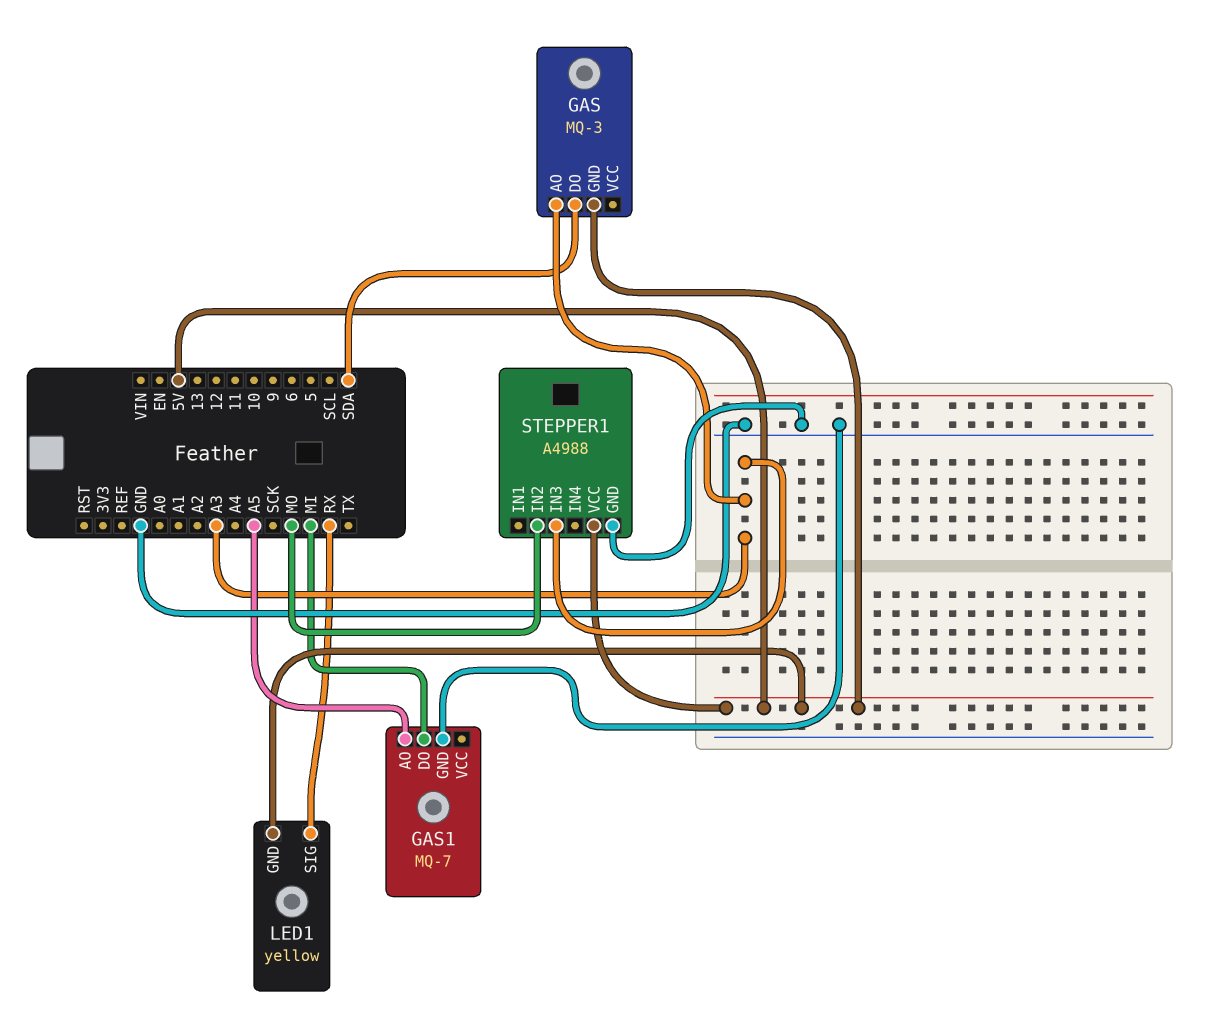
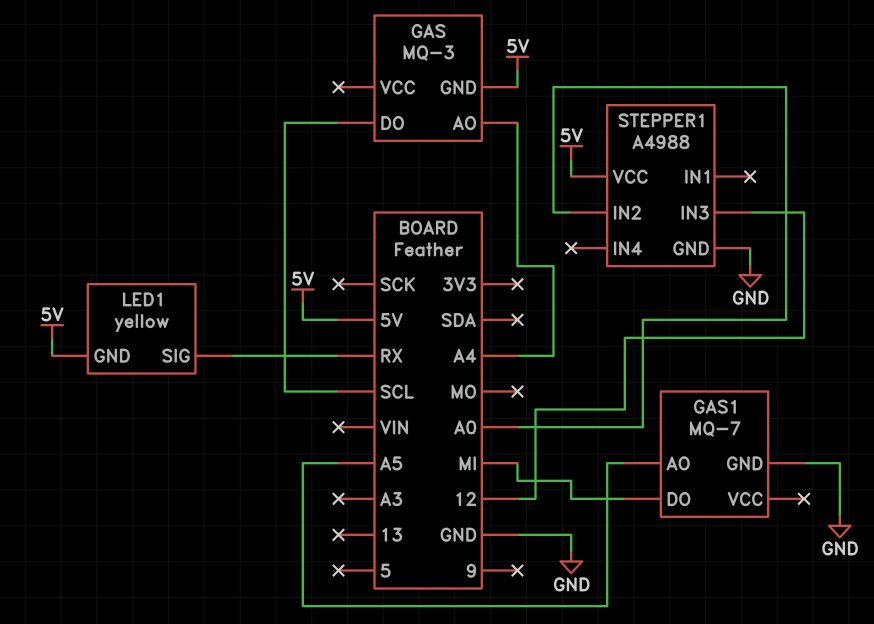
GAS pin AO: A3 -> A4
GAS pin DO: SDA -> SCL
STEPPER1 pin IN2: MO -> A0
STEPPER1 pin IN3: A3 -> 12

